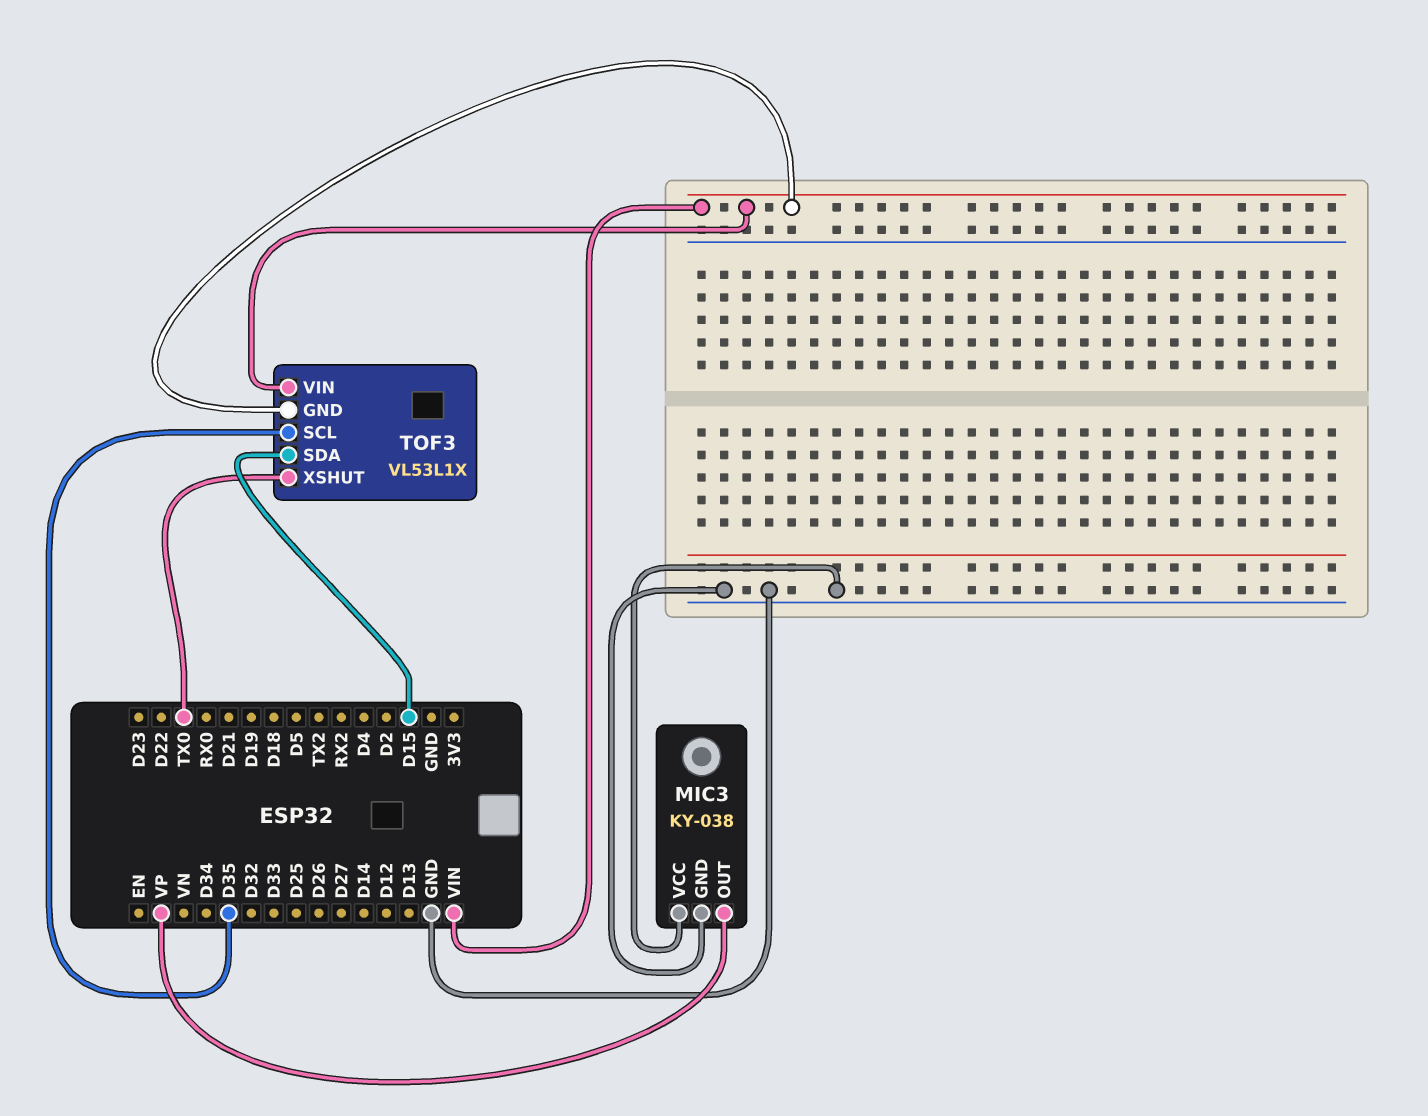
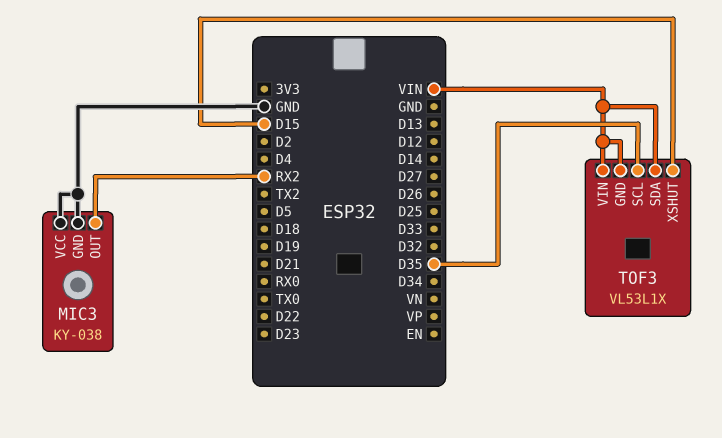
MIC3 pin OUT: VP -> RX2
TOF3 pin SDA: D15 -> VIN
TOF3 pin XSHUT: TX0 -> D15

